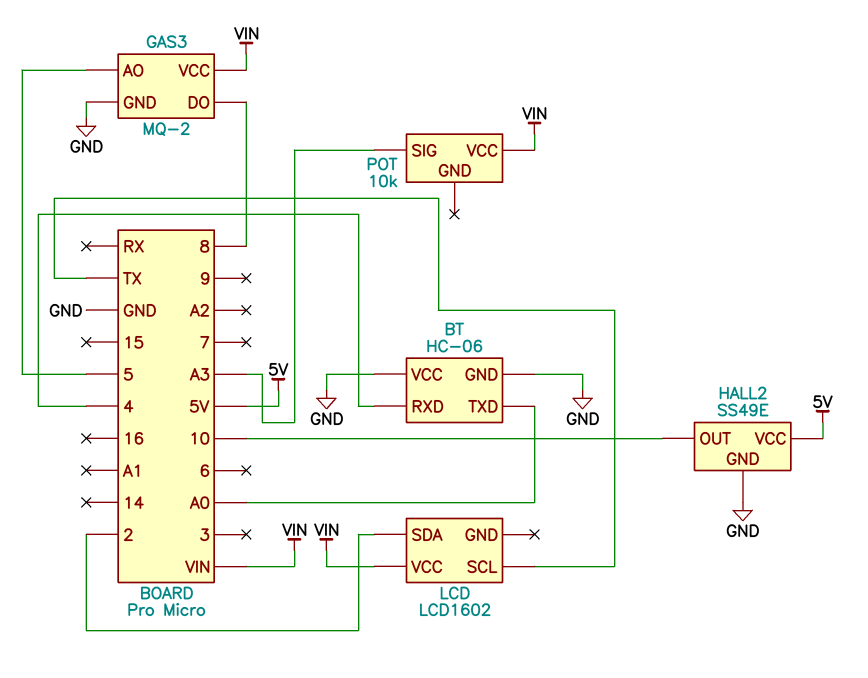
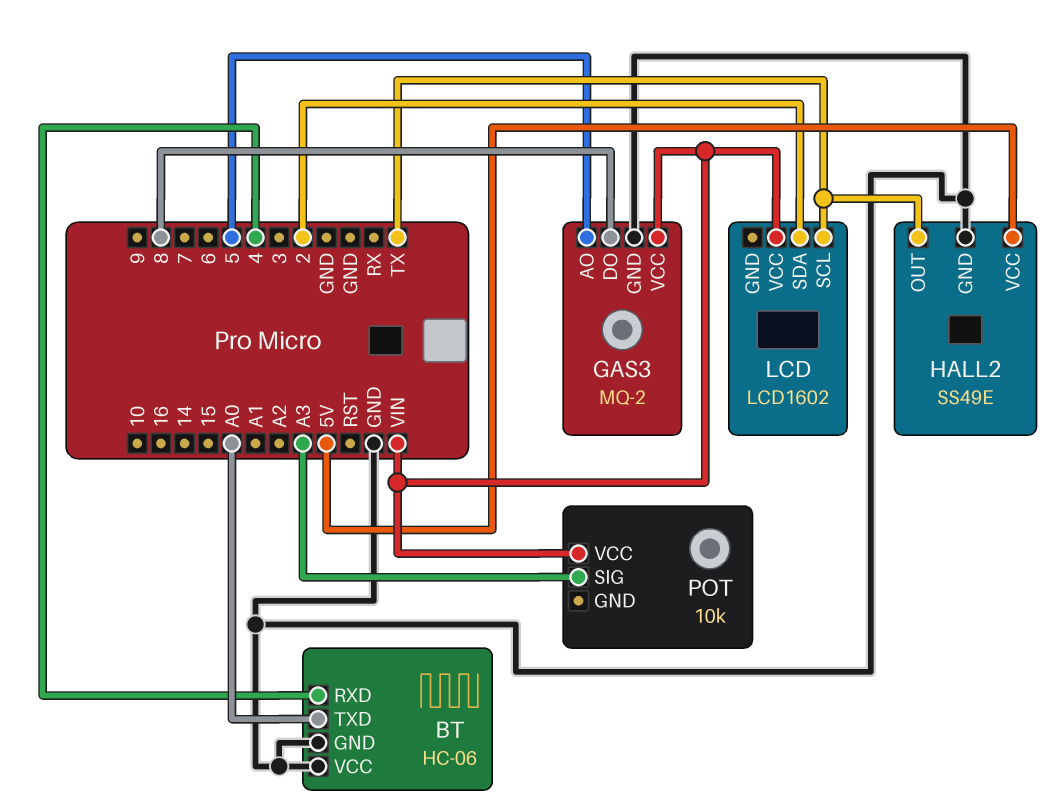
HALL2 pin OUT: 10 -> TX

